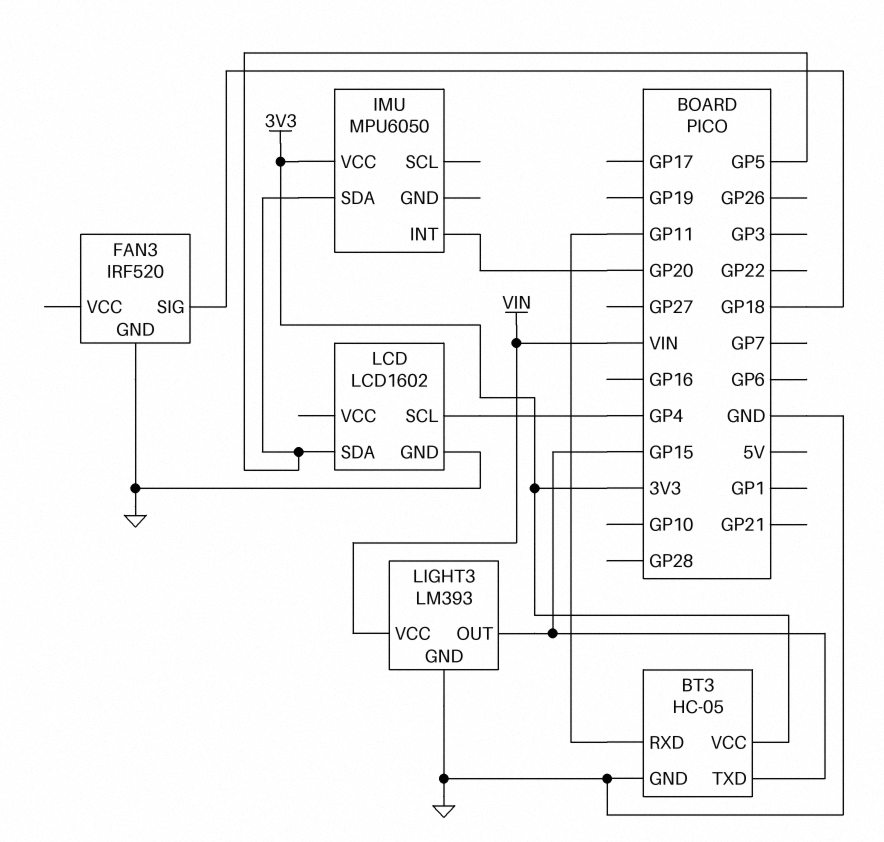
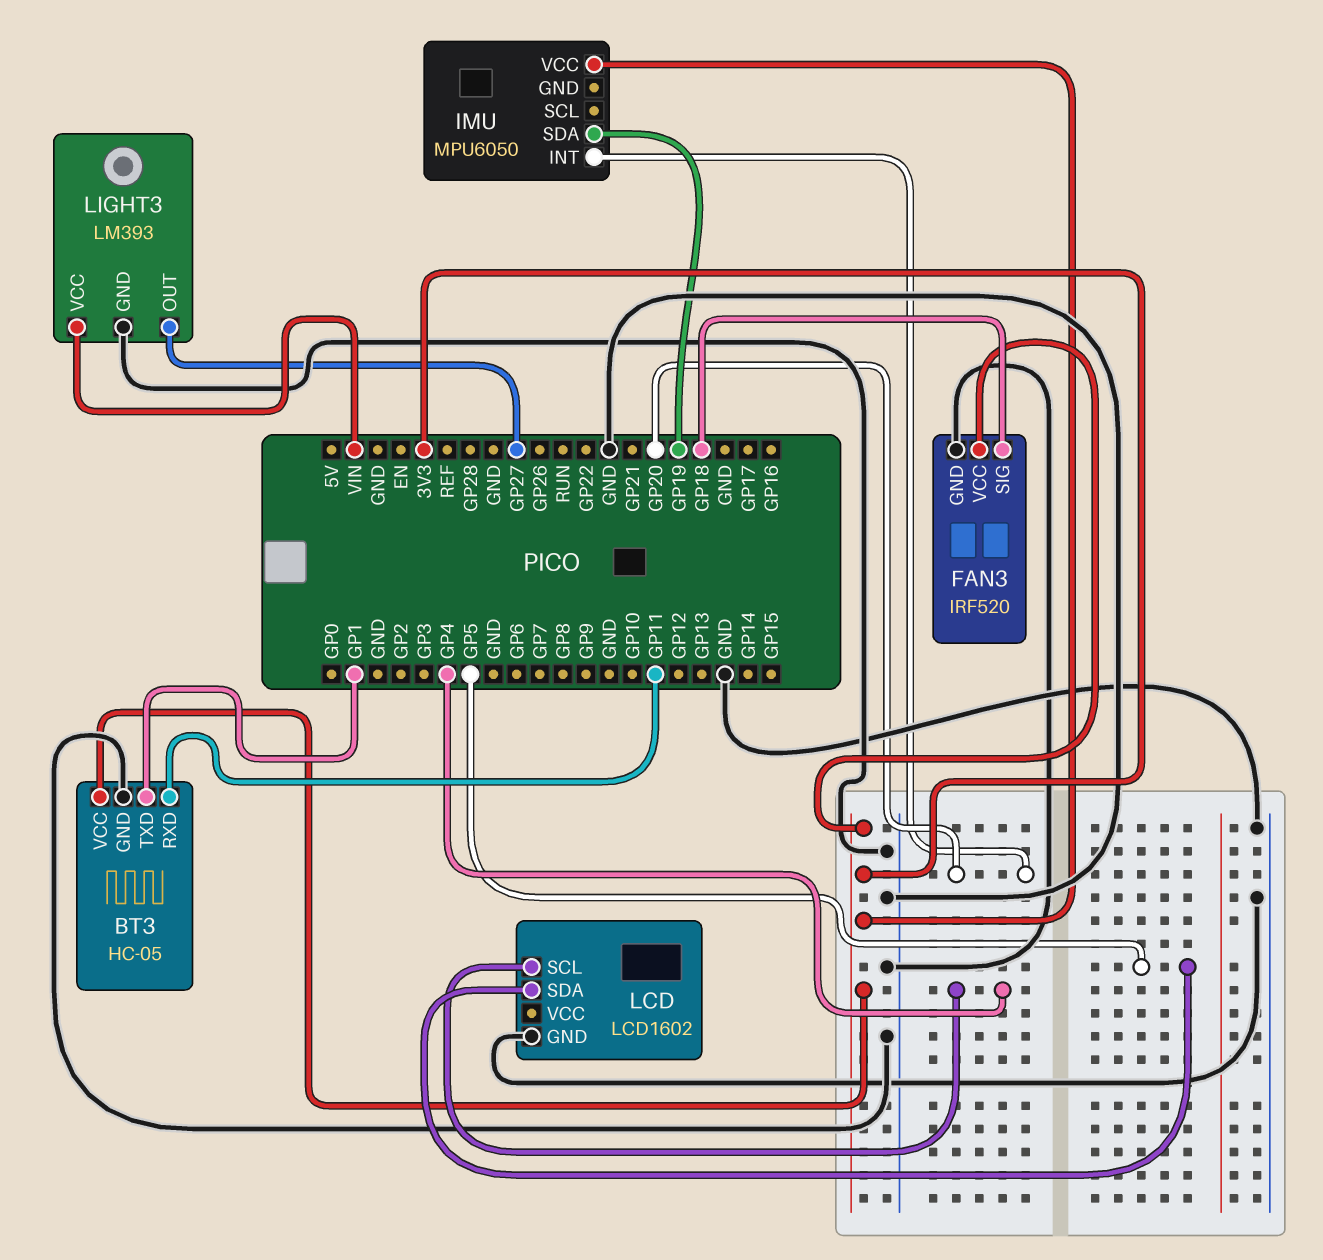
BT3 pin TXD: GP15 -> GP1
FAN3 pin VCC: none -> 3V3
IMU pin SDA: GP5 -> GP19
LIGHT3 pin OUT: GP15 -> GP27

